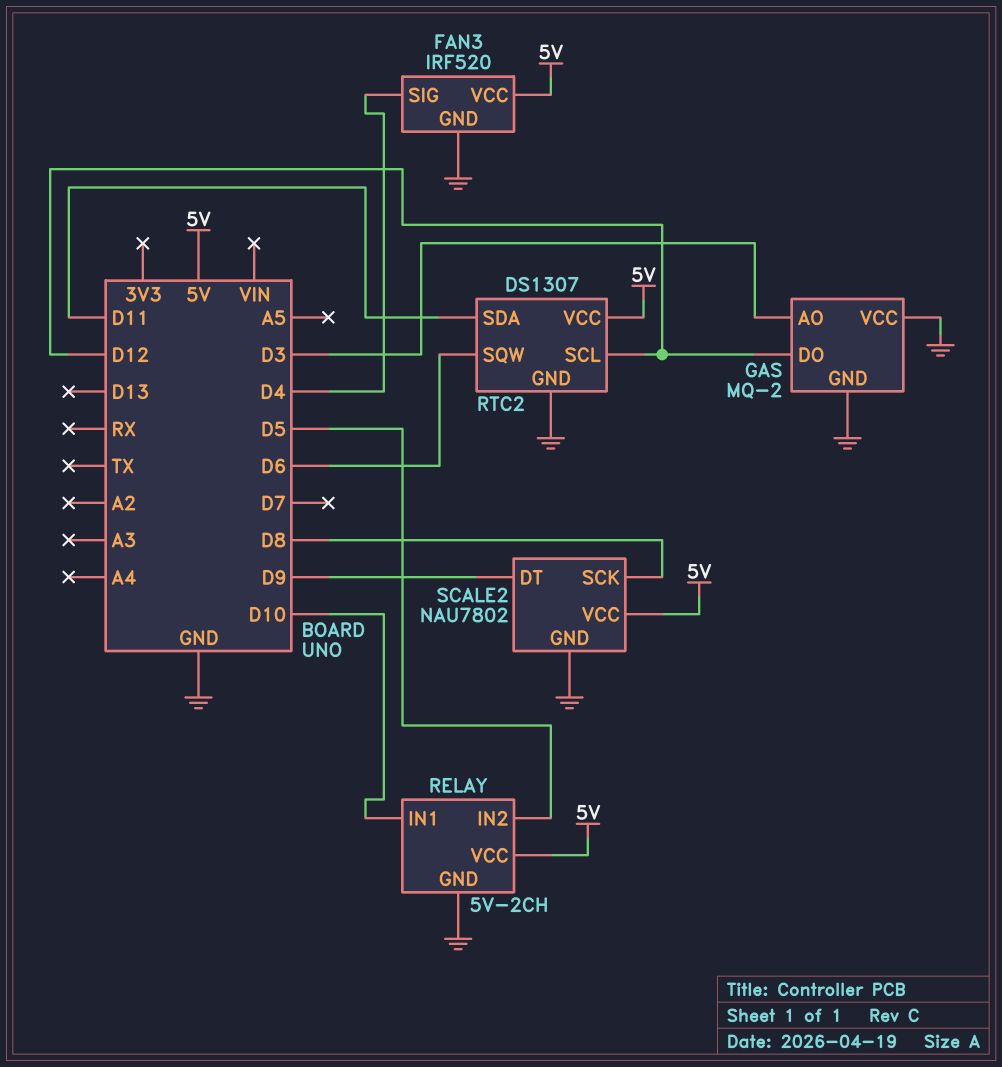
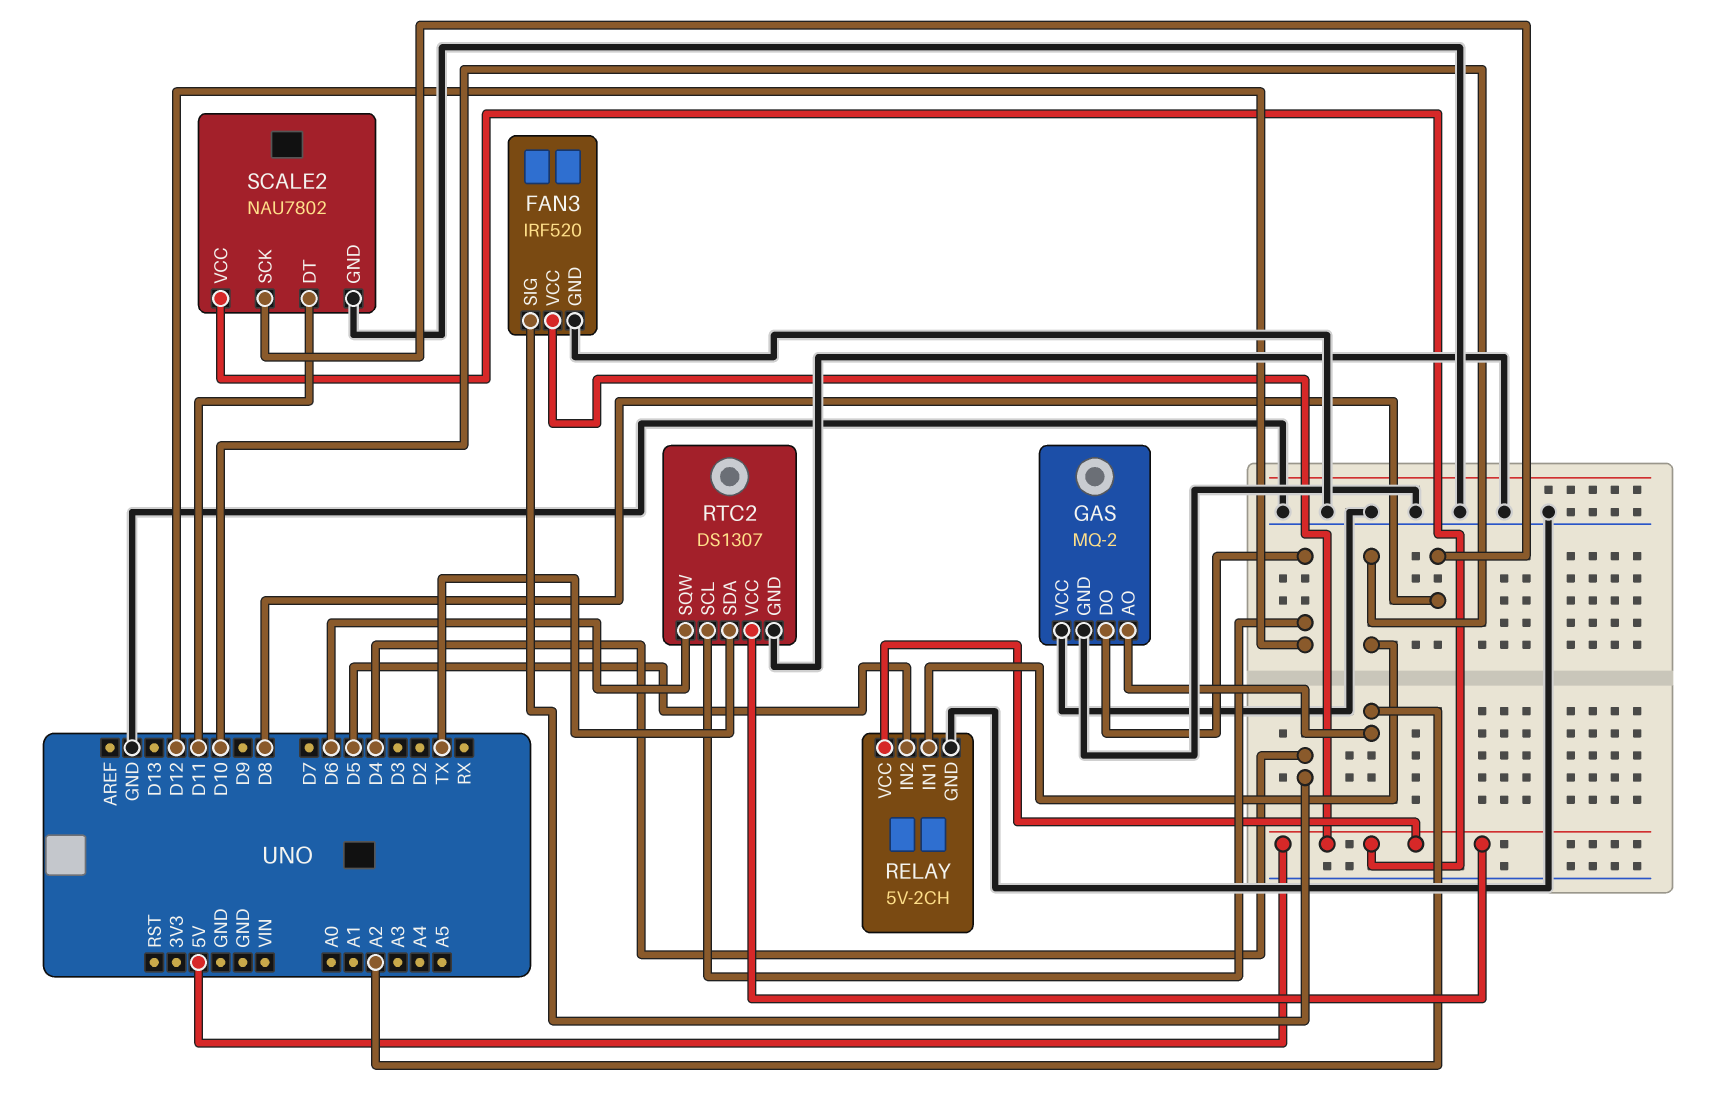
GAS pin AO: D3 -> A2
RTC2 pin SDA: D11 -> TX
SCALE2 pin DT: D9 -> D11

